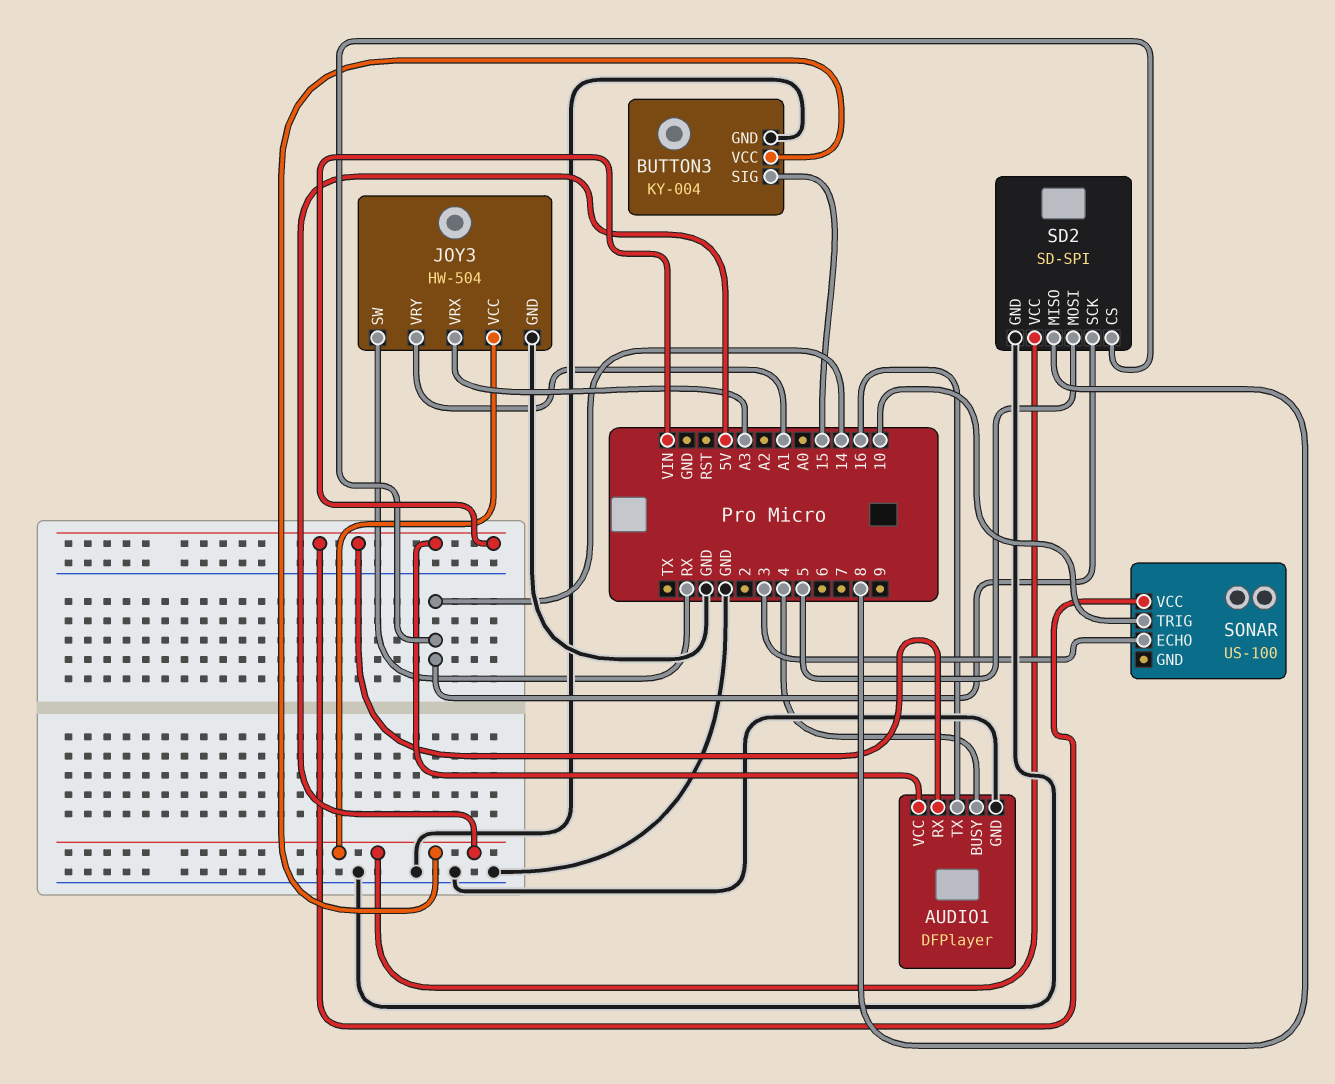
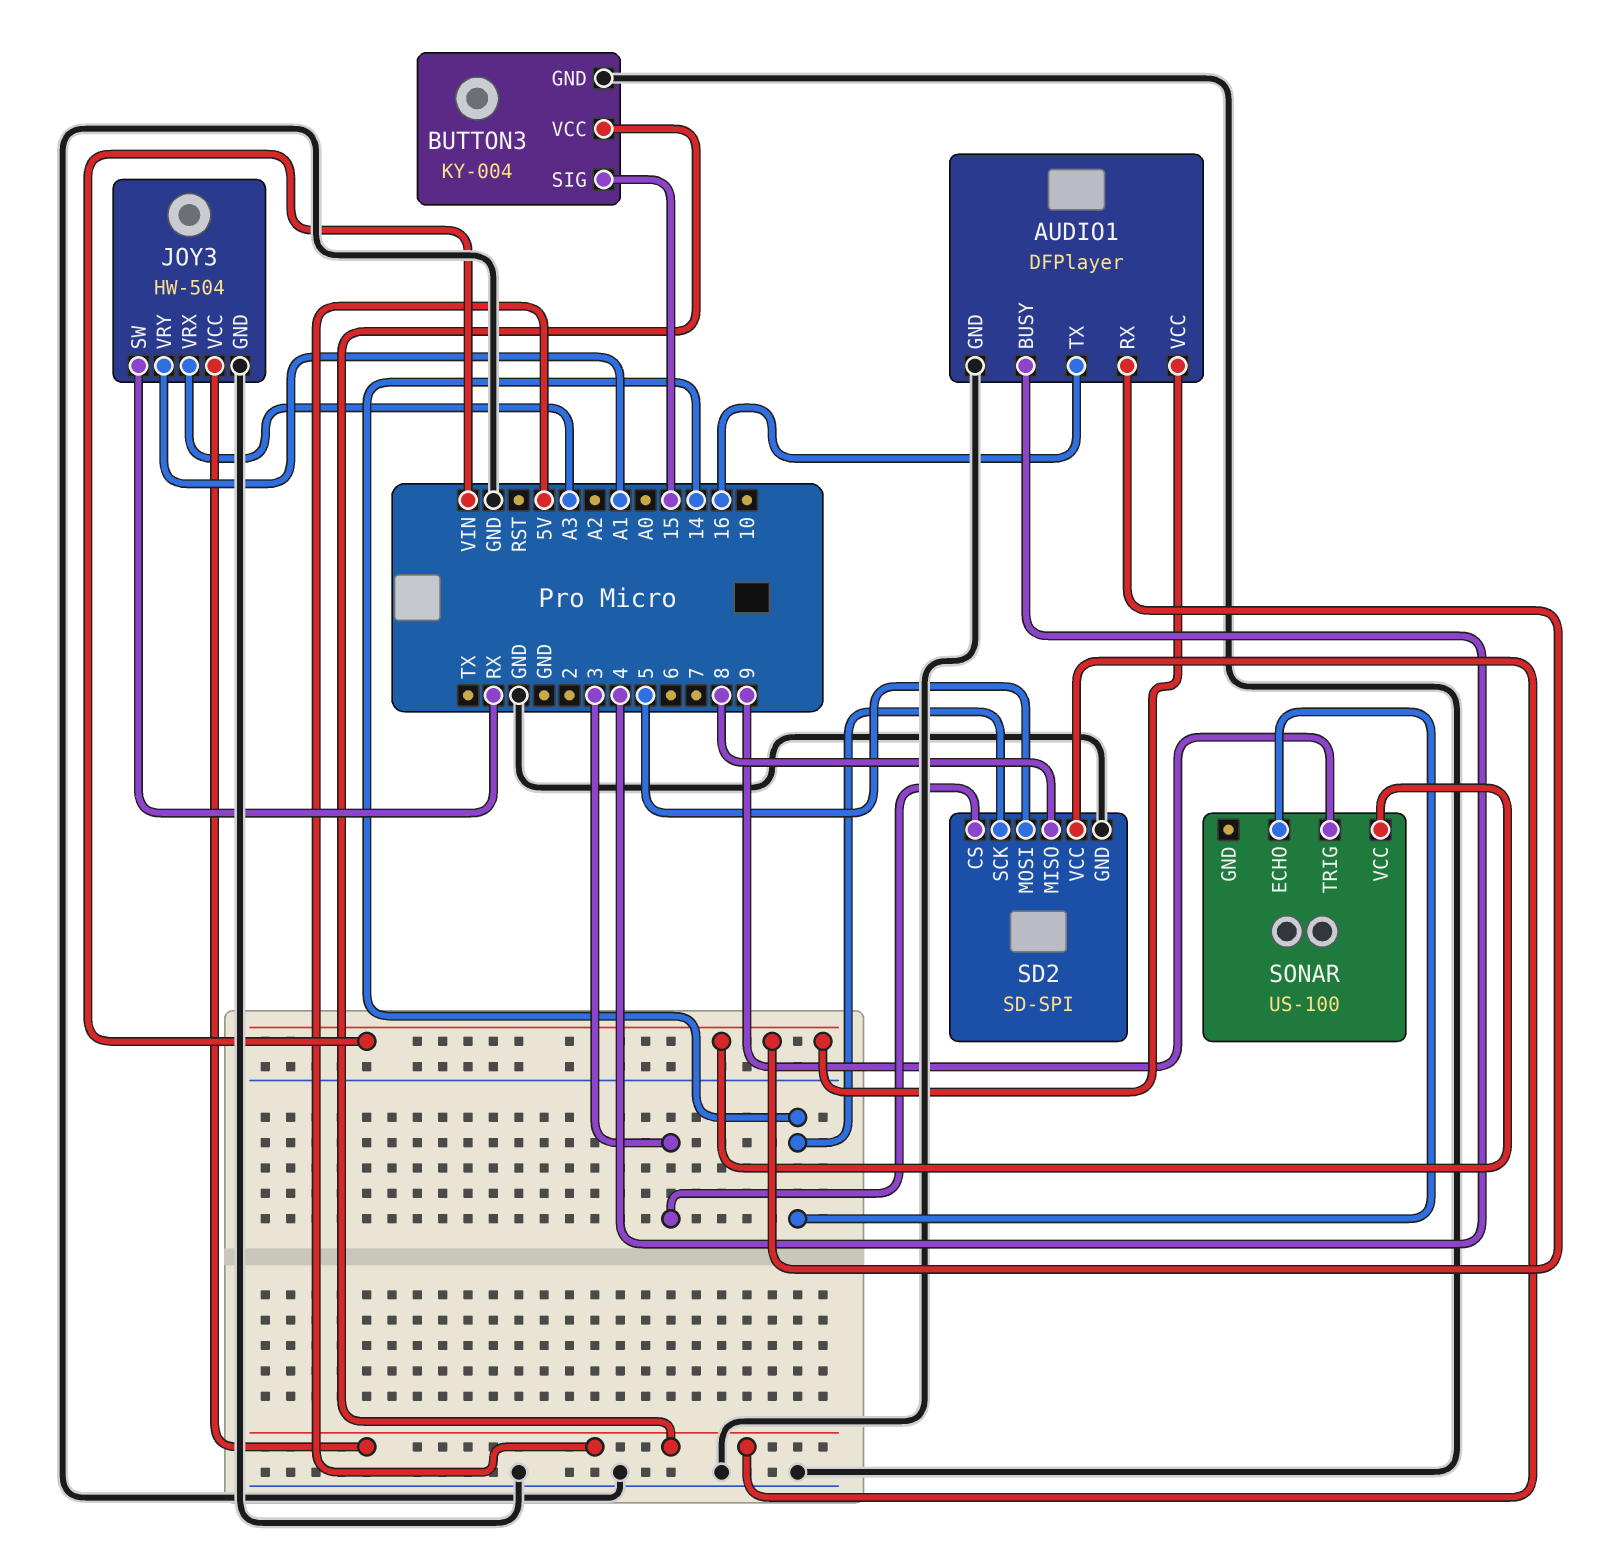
SD2 pin CS: 14 -> 3
SONAR pin ECHO: 3 -> 14
SONAR pin TRIG: 10 -> 9

